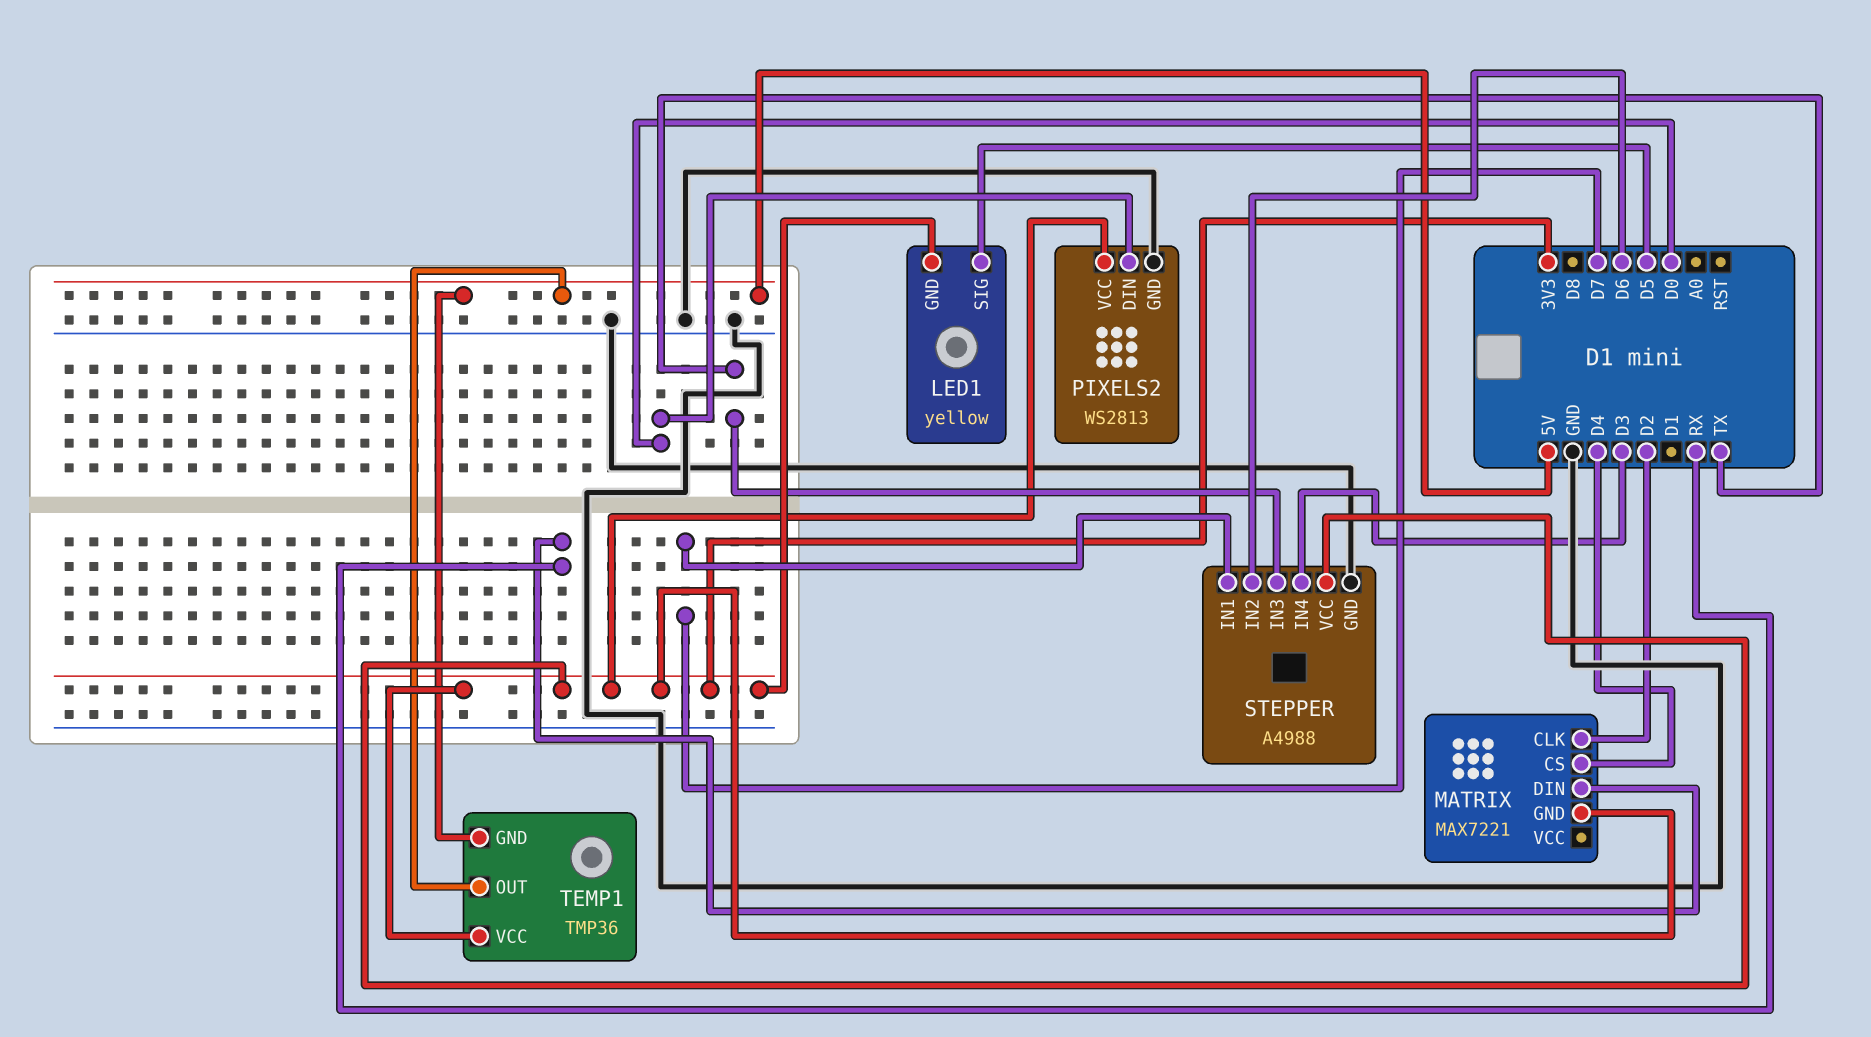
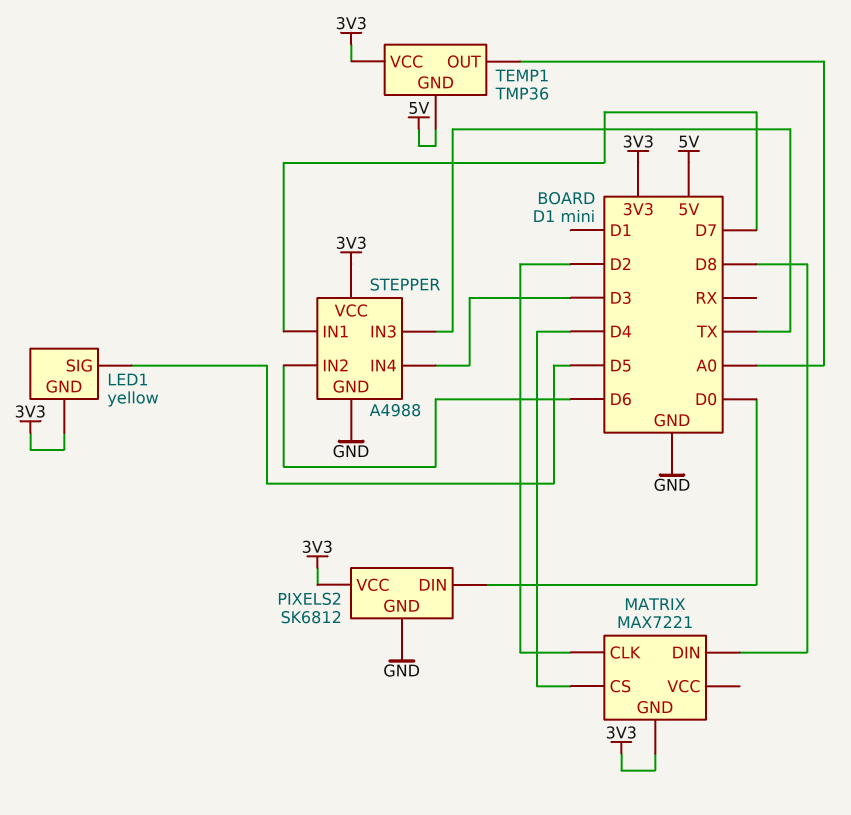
MATRIX pin DIN: RX -> D8
PIXELS2: WS2813 -> SK6812
TEMP1 pin OUT: 5V -> A0

